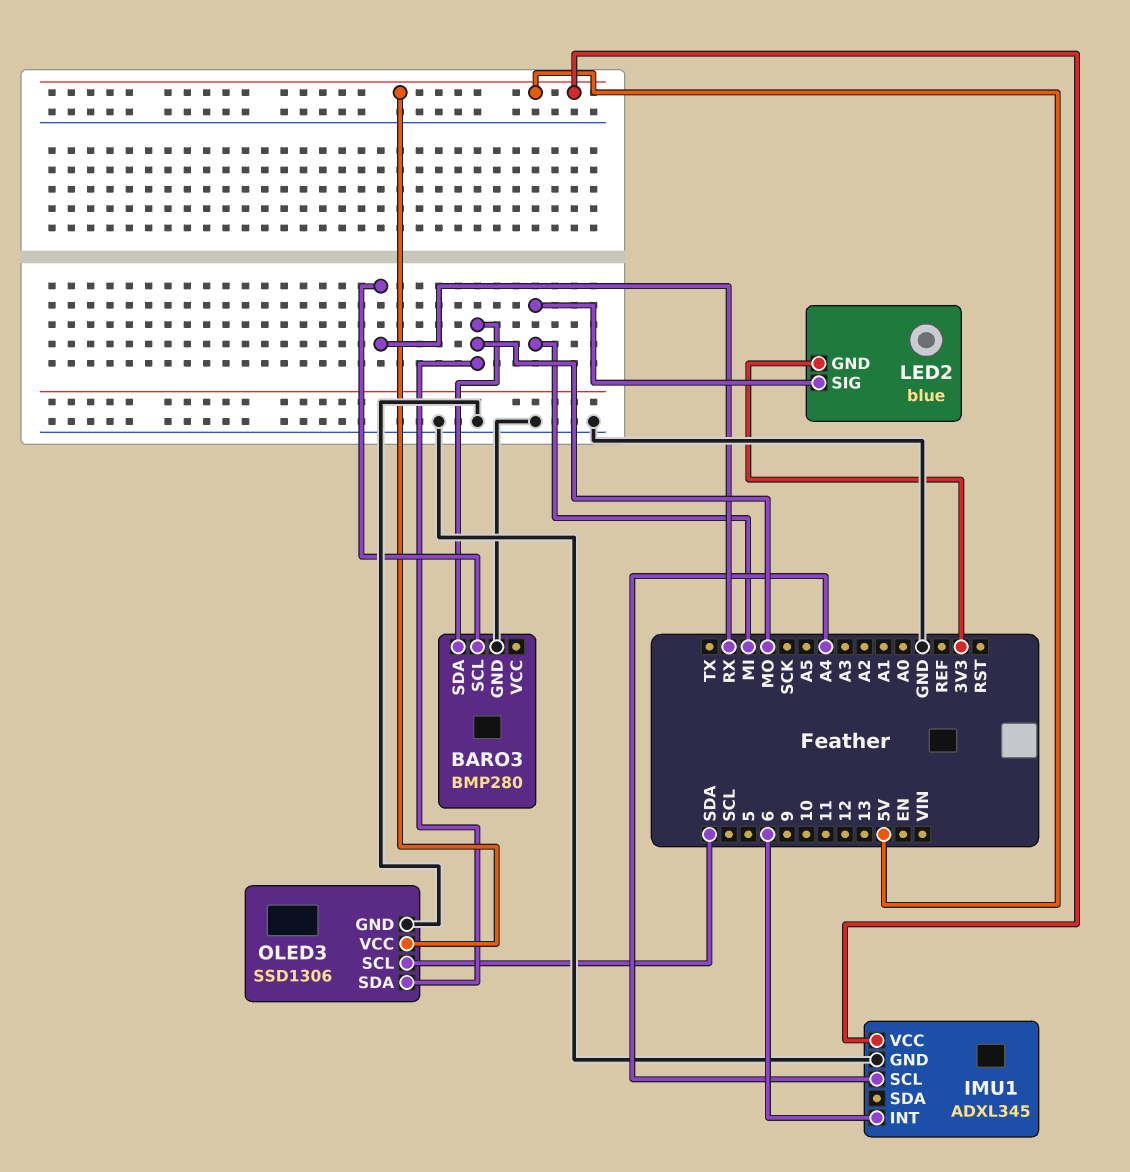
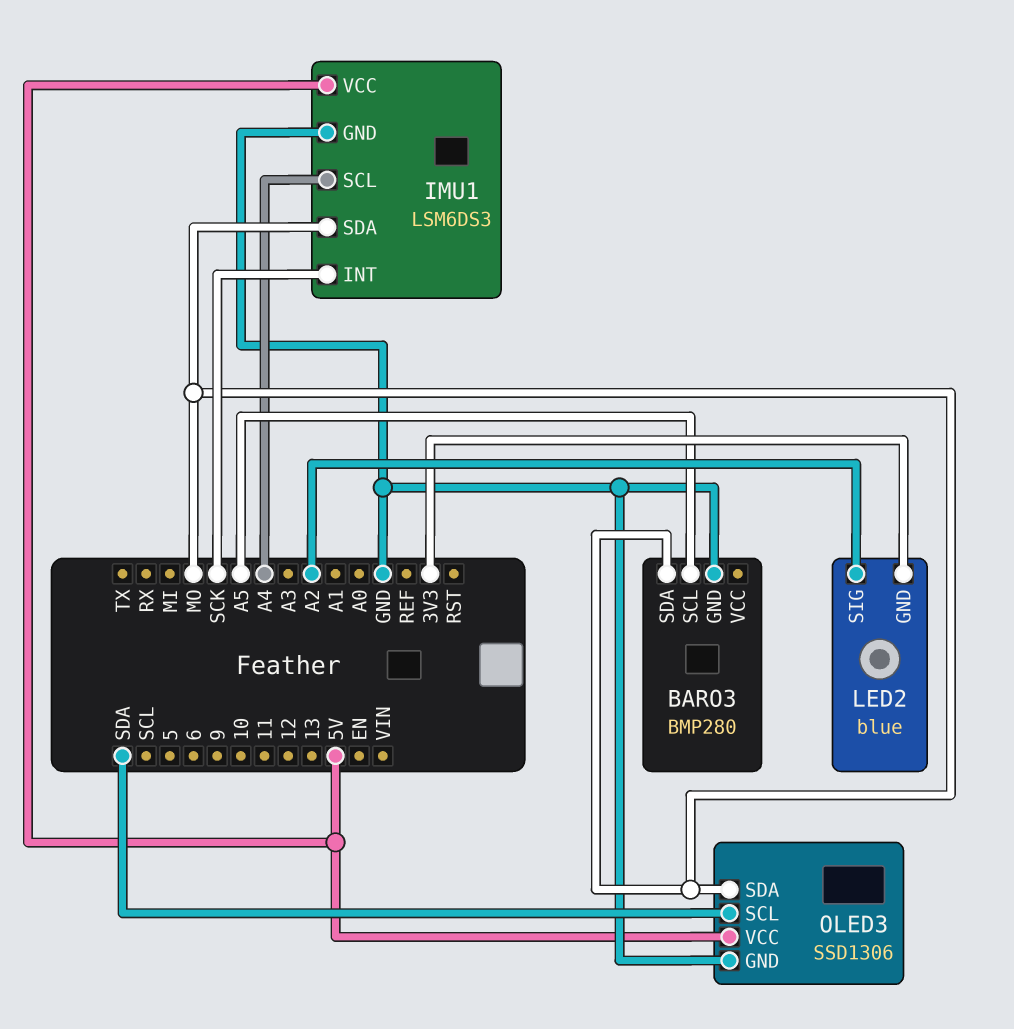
BARO3 pin SCL: RX -> A5
IMU1: ADXL345 -> LSM6DS3
IMU1 pin INT: 6 -> SCK
IMU1 pin SDA: none -> MO
LED2 pin SIG: MI -> A2

